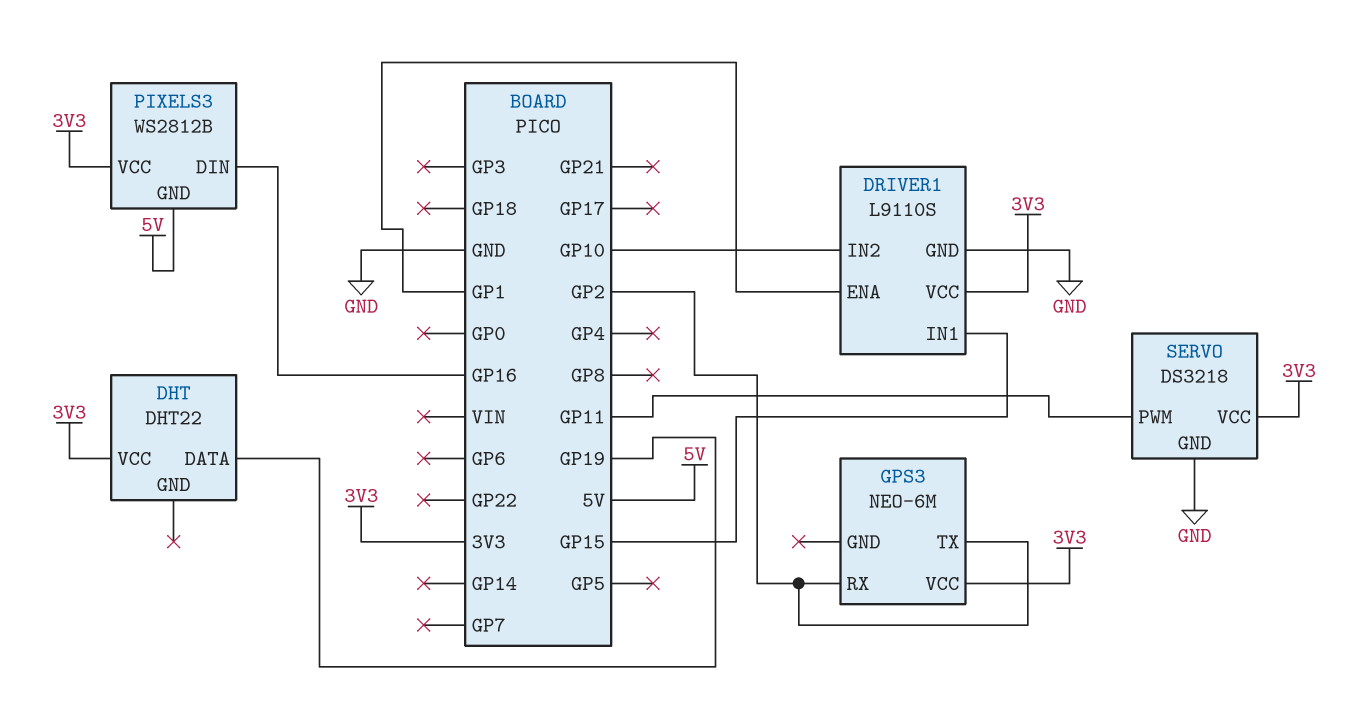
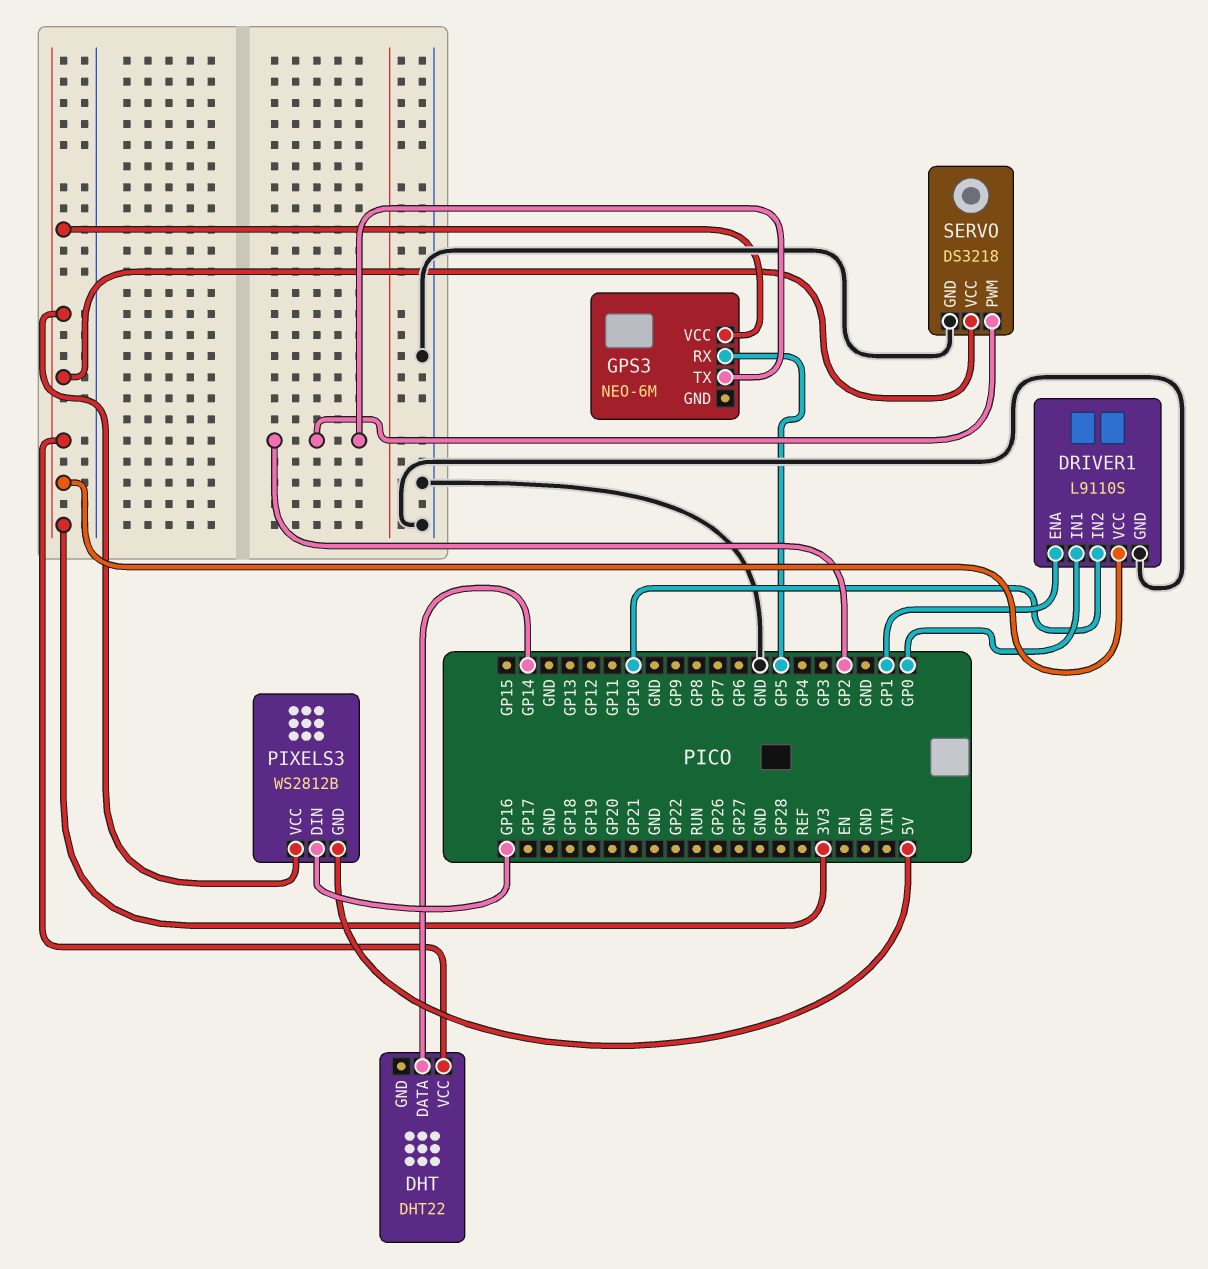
DHT pin DATA: GP19 -> GP14
DRIVER1 pin IN1: GP15 -> GP0
GPS3 pin RX: GP2 -> GP5
SERVO pin PWM: GP11 -> GP2

